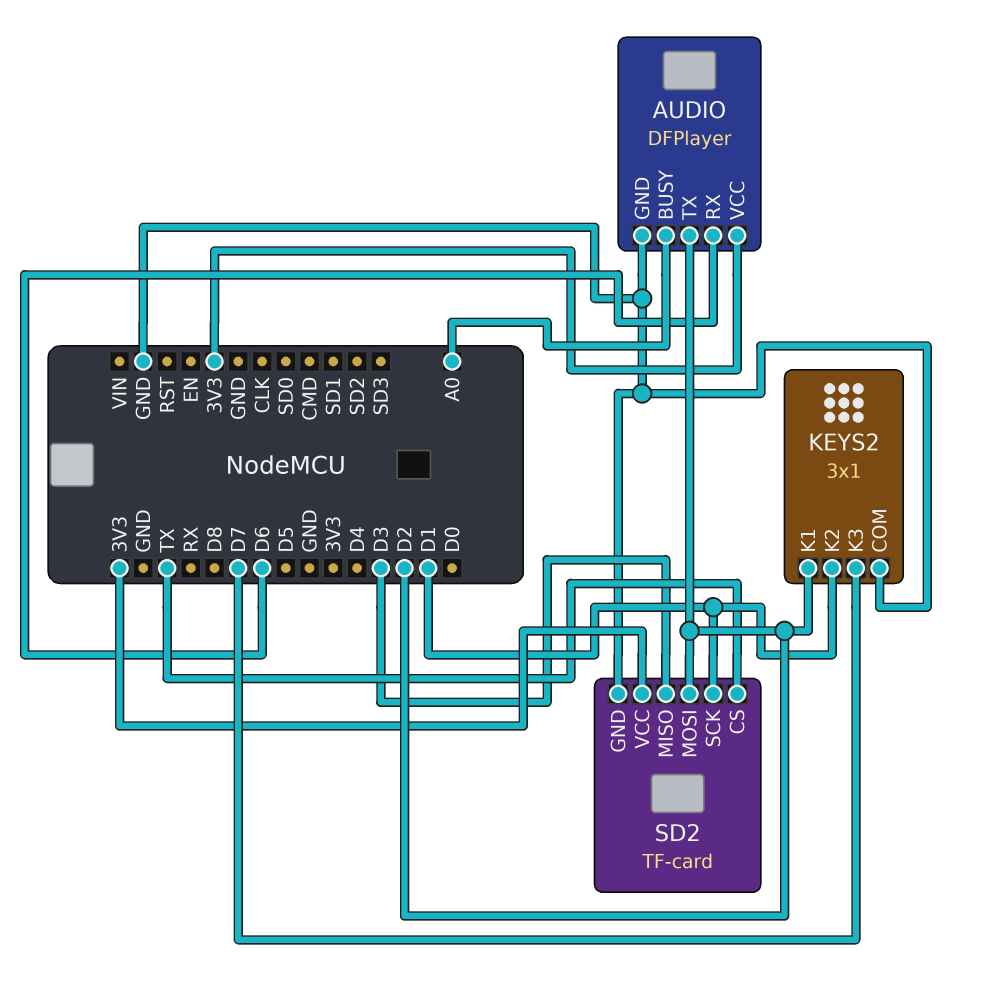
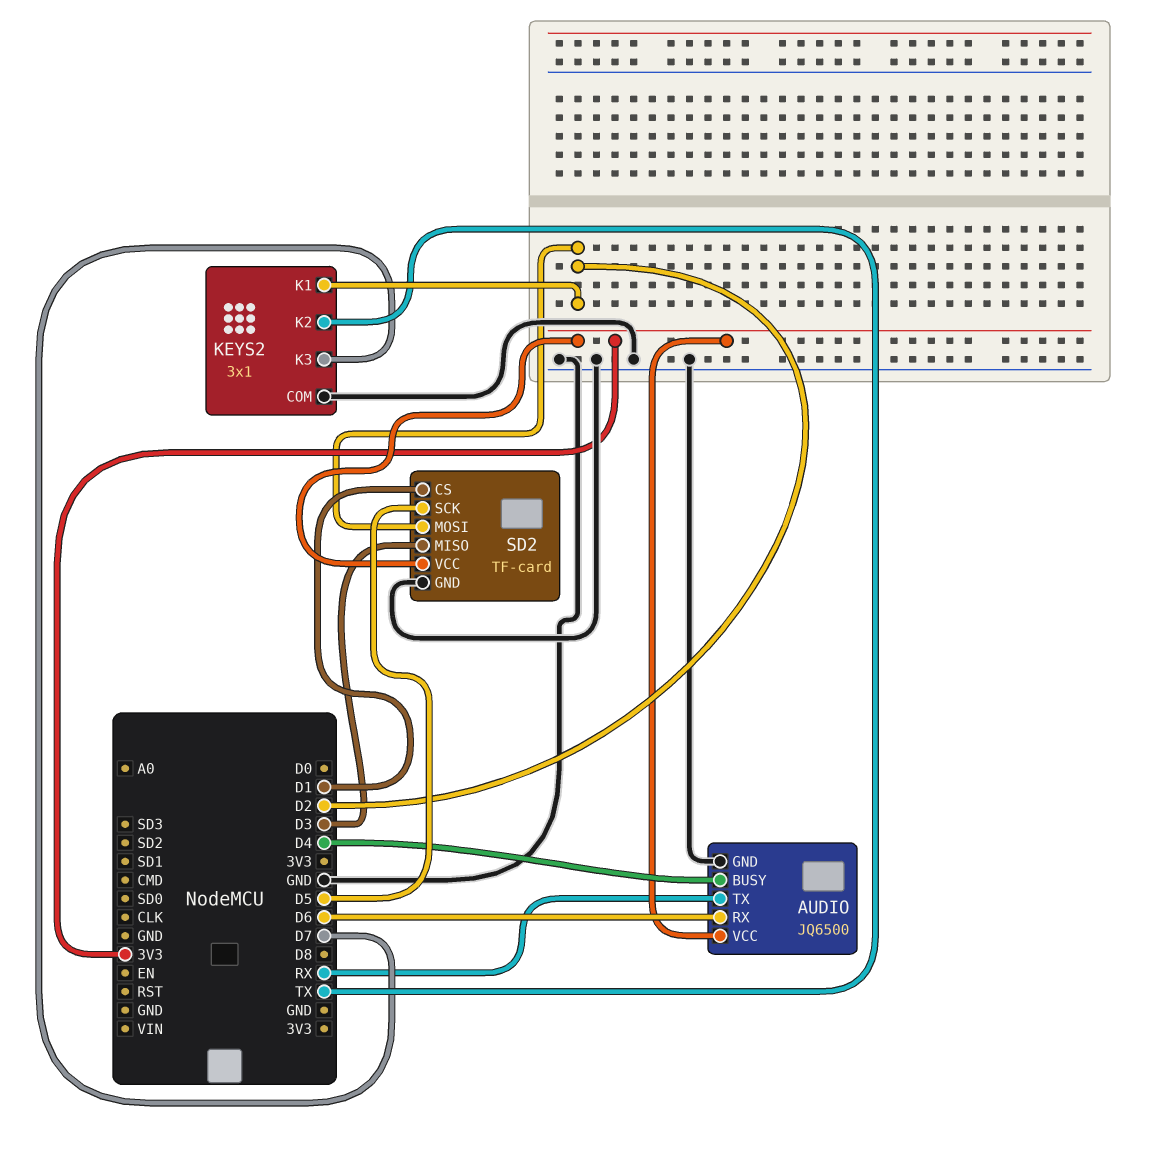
AUDIO: DFPlayer -> JQ6500
AUDIO pin BUSY: A0 -> D4
AUDIO pin TX: D2 -> RX
KEYS2 pin K2: D1 -> TX
SD2 pin CS: TX -> D1
SD2 pin SCK: D1 -> D5

